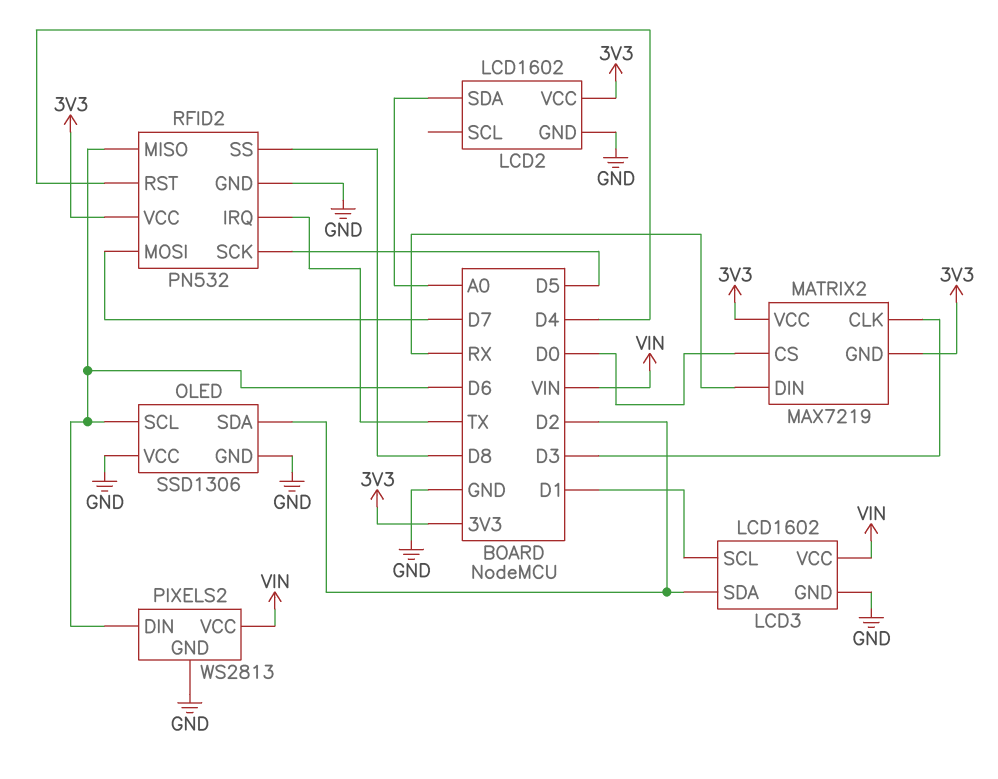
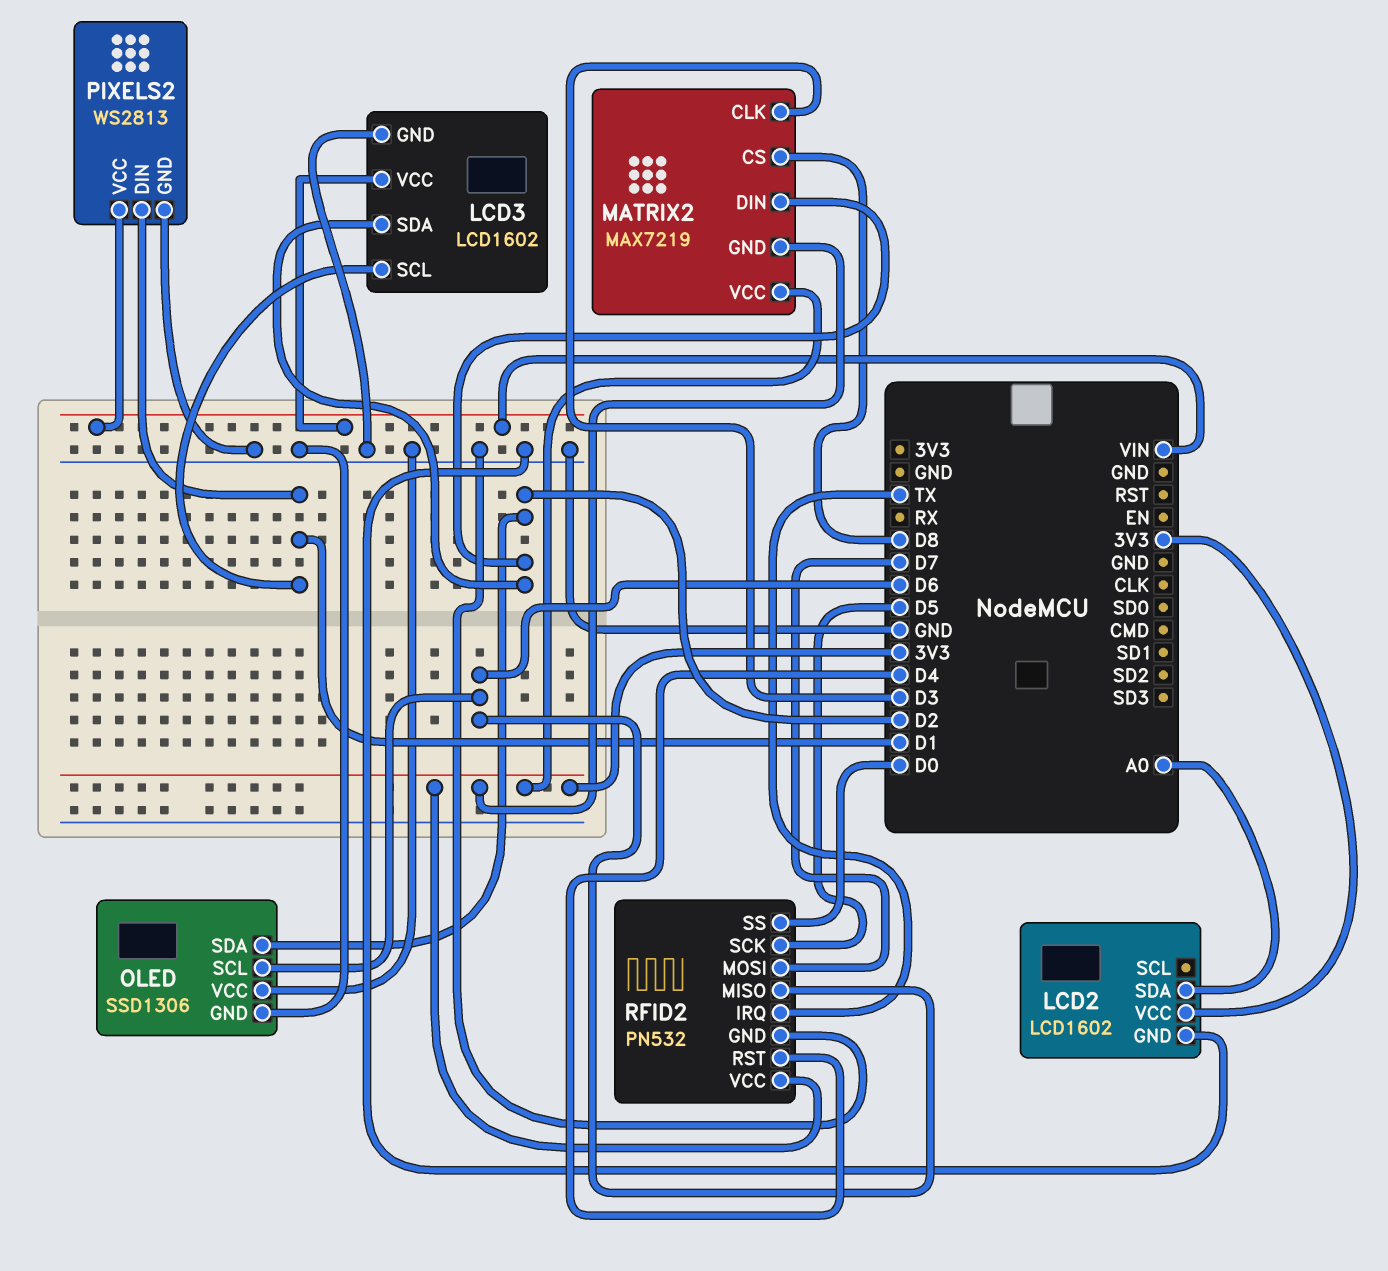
MATRIX2 pin CS: D0 -> D8
MATRIX2 pin DIN: RX -> D2
PIXELS2 pin DIN: D6 -> D1
RFID2 pin SS: D8 -> D0

